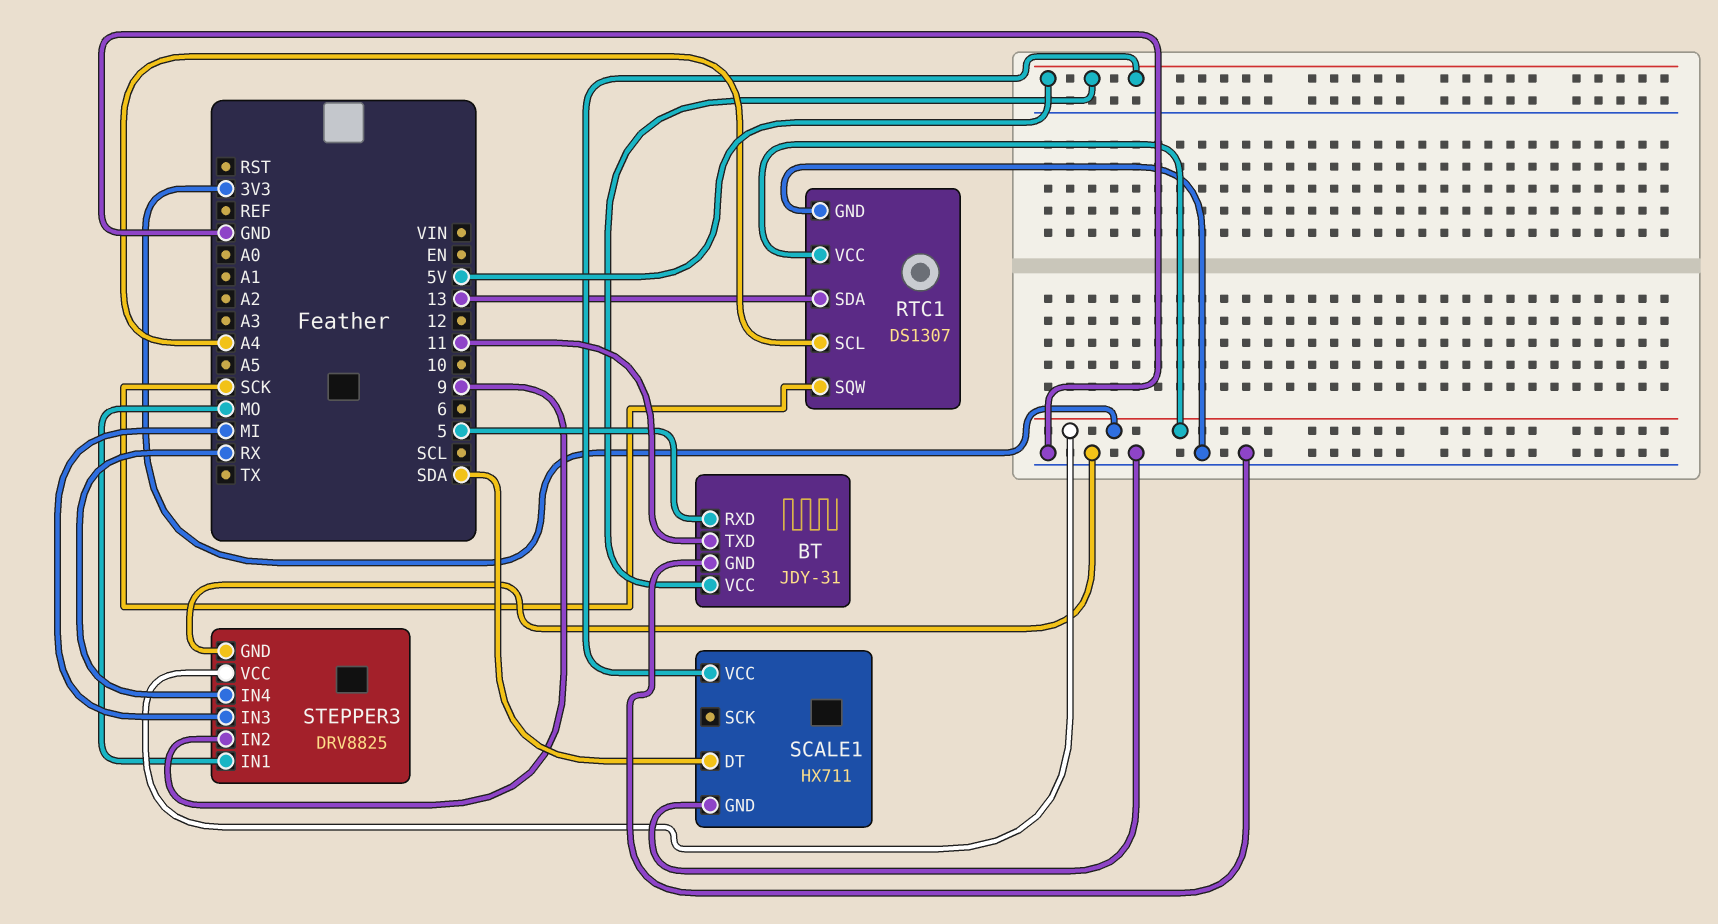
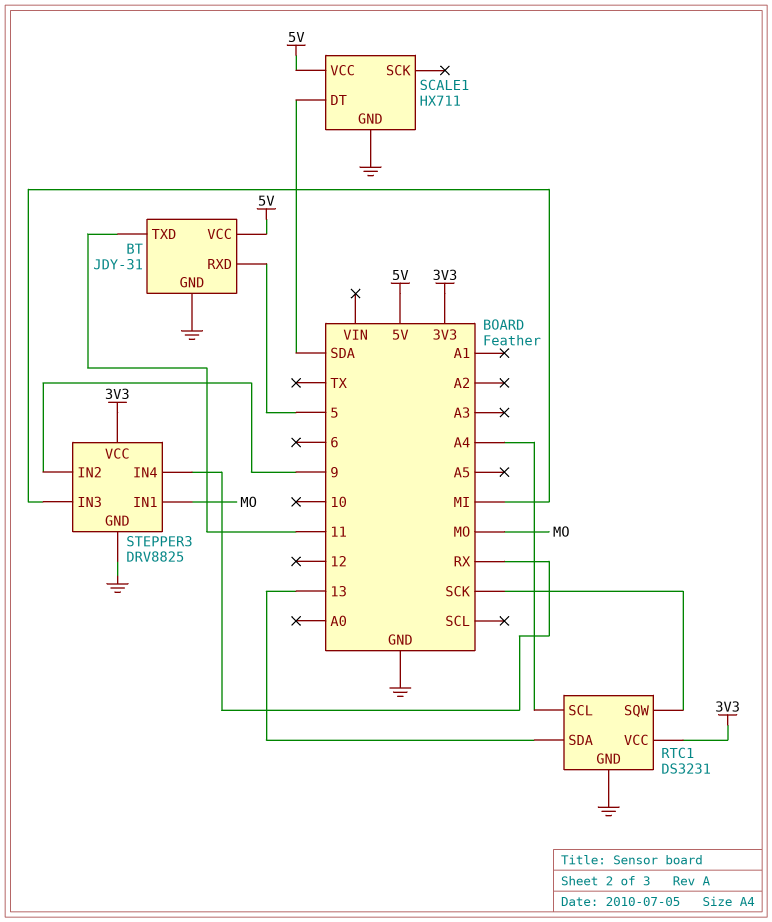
RTC1: DS1307 -> DS3231

